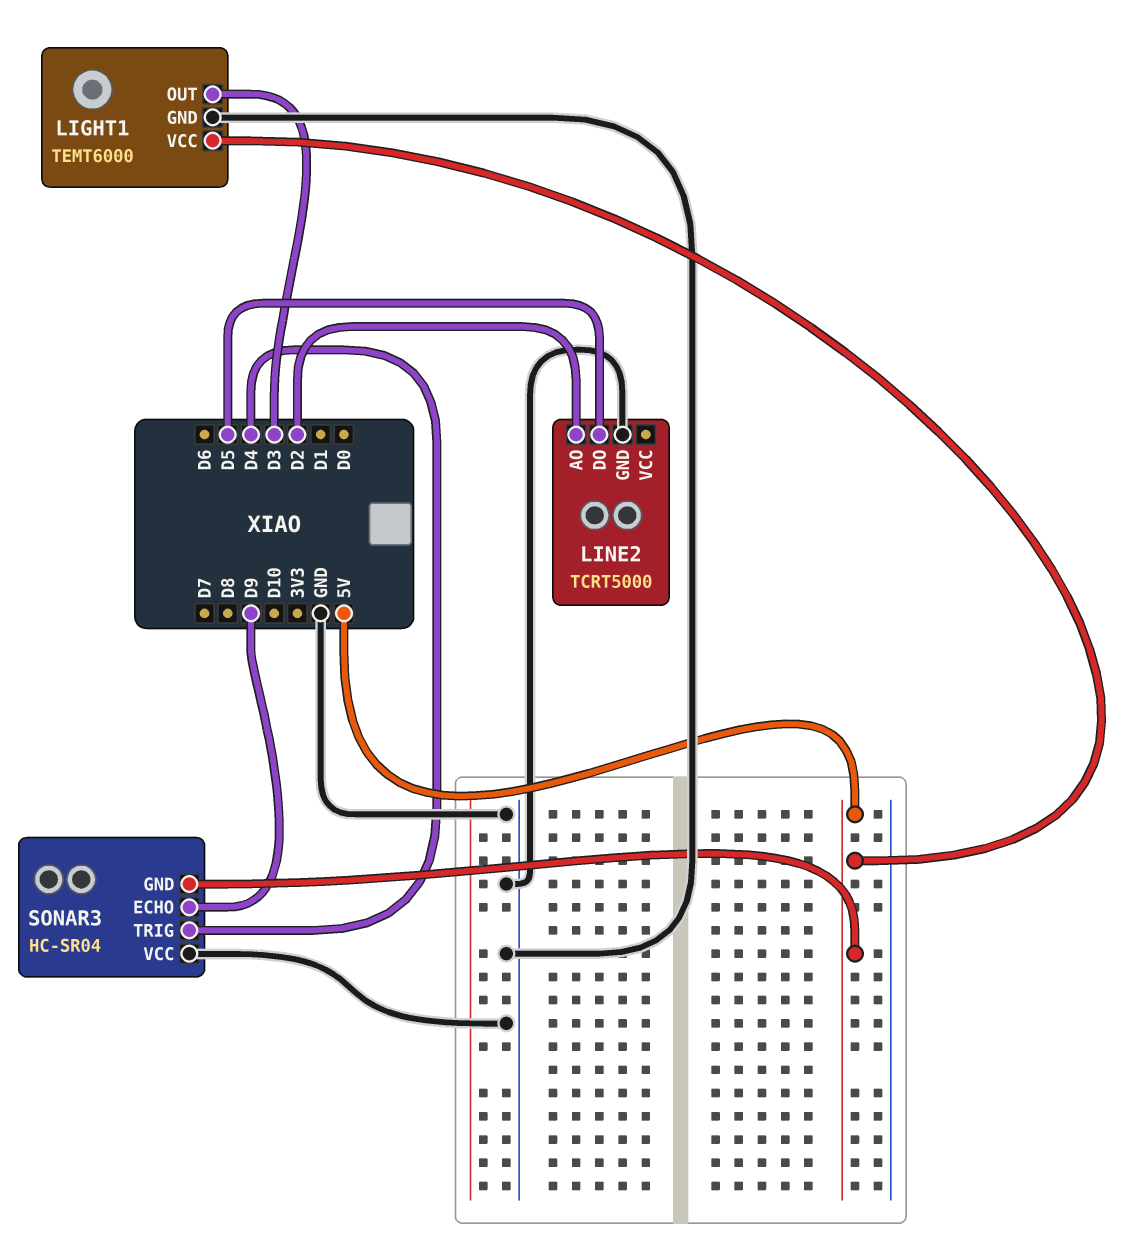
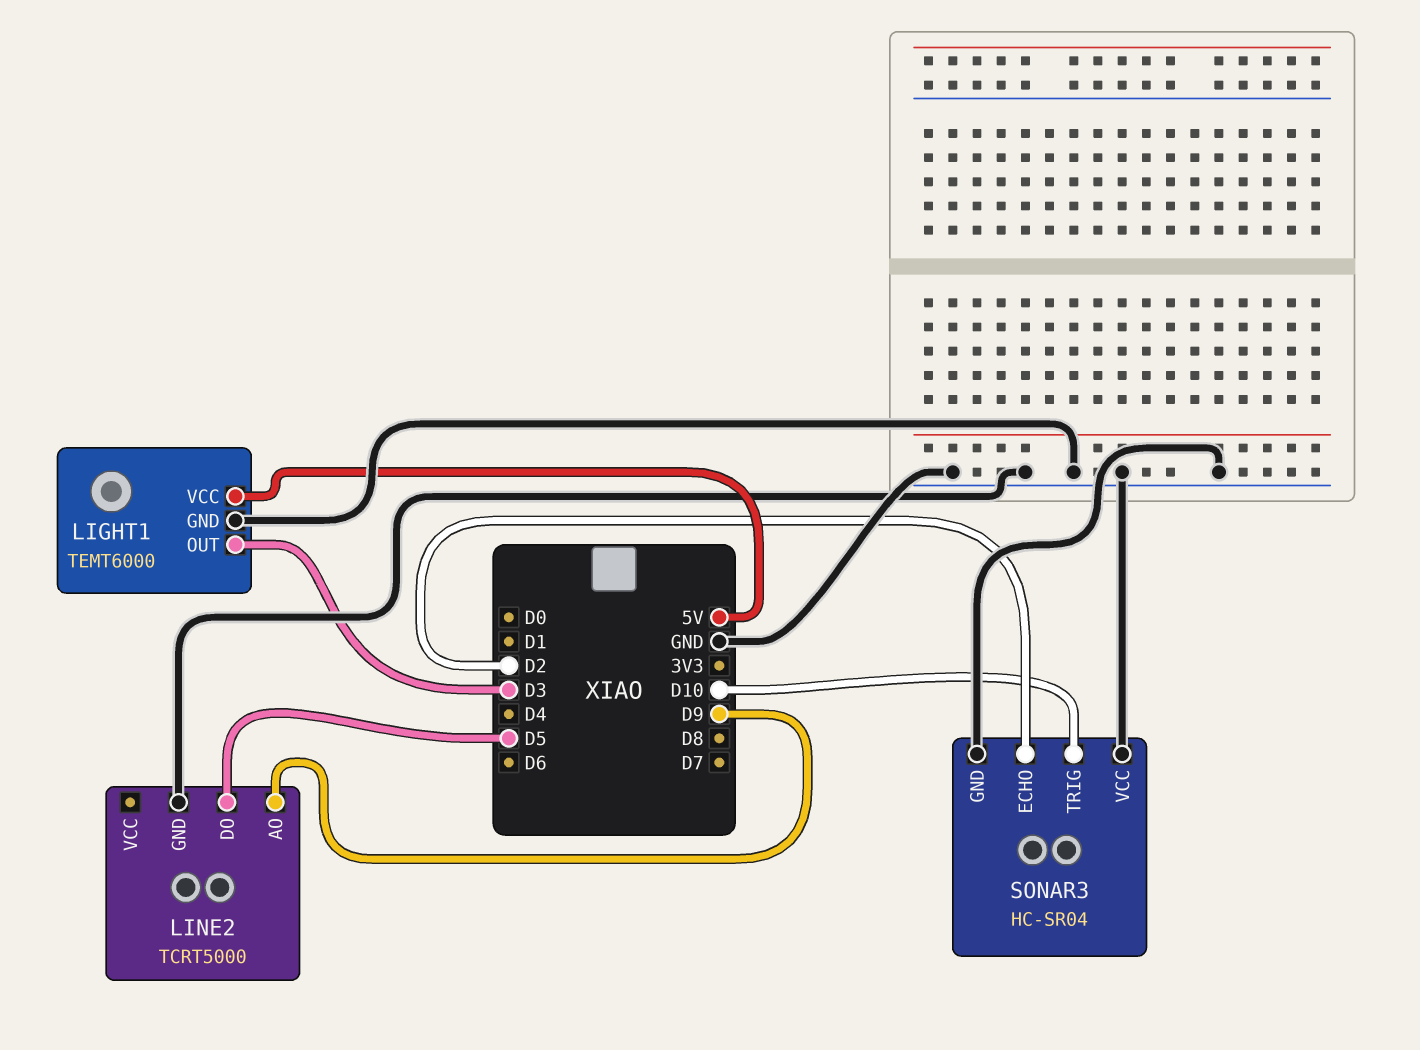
LINE2 pin AO: D2 -> D9
SONAR3 pin ECHO: D9 -> D2
SONAR3 pin GND: 5V -> GND
SONAR3 pin TRIG: D4 -> D10

